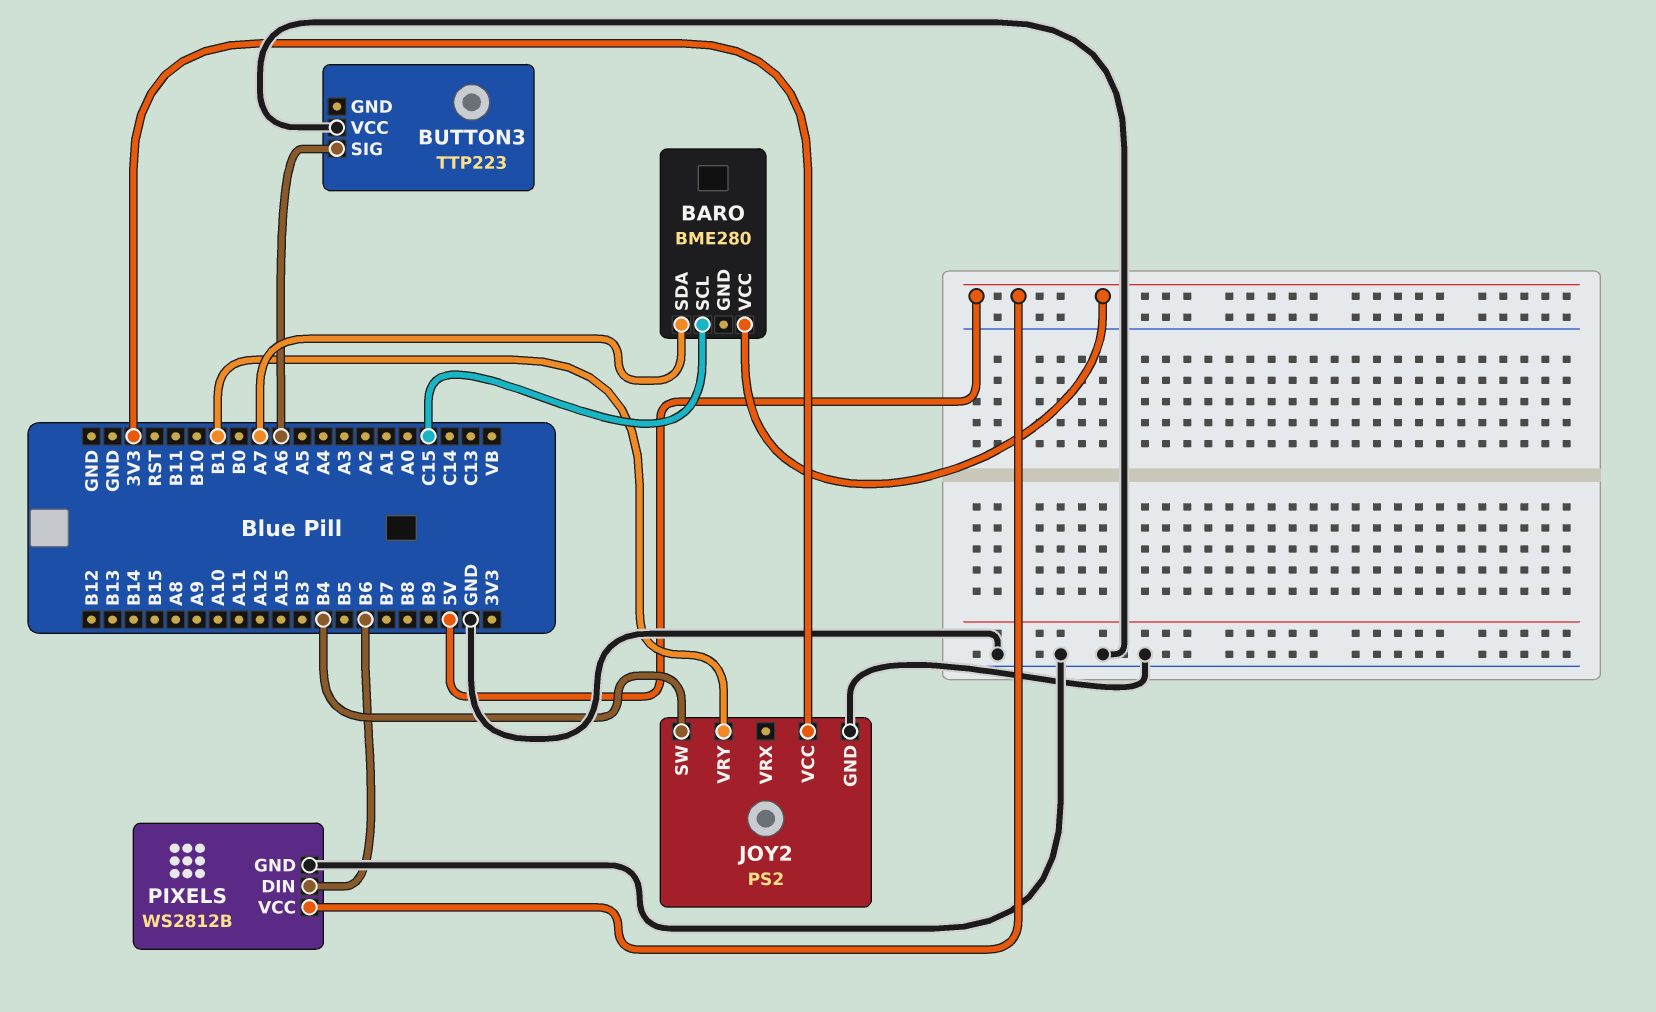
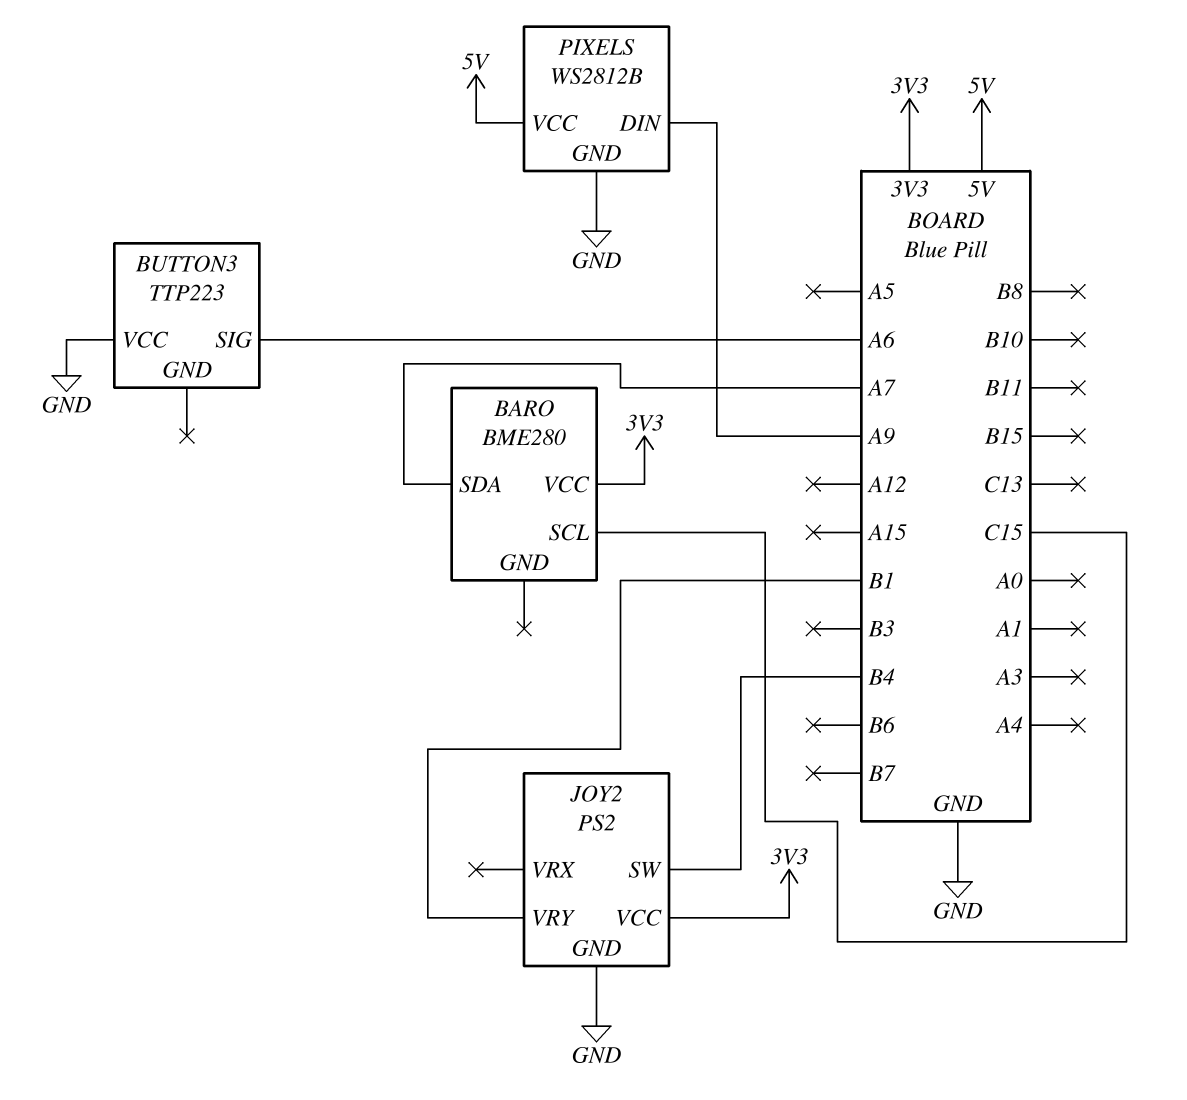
BARO pin VCC: 5V -> 3V3
PIXELS pin DIN: B6 -> A9

